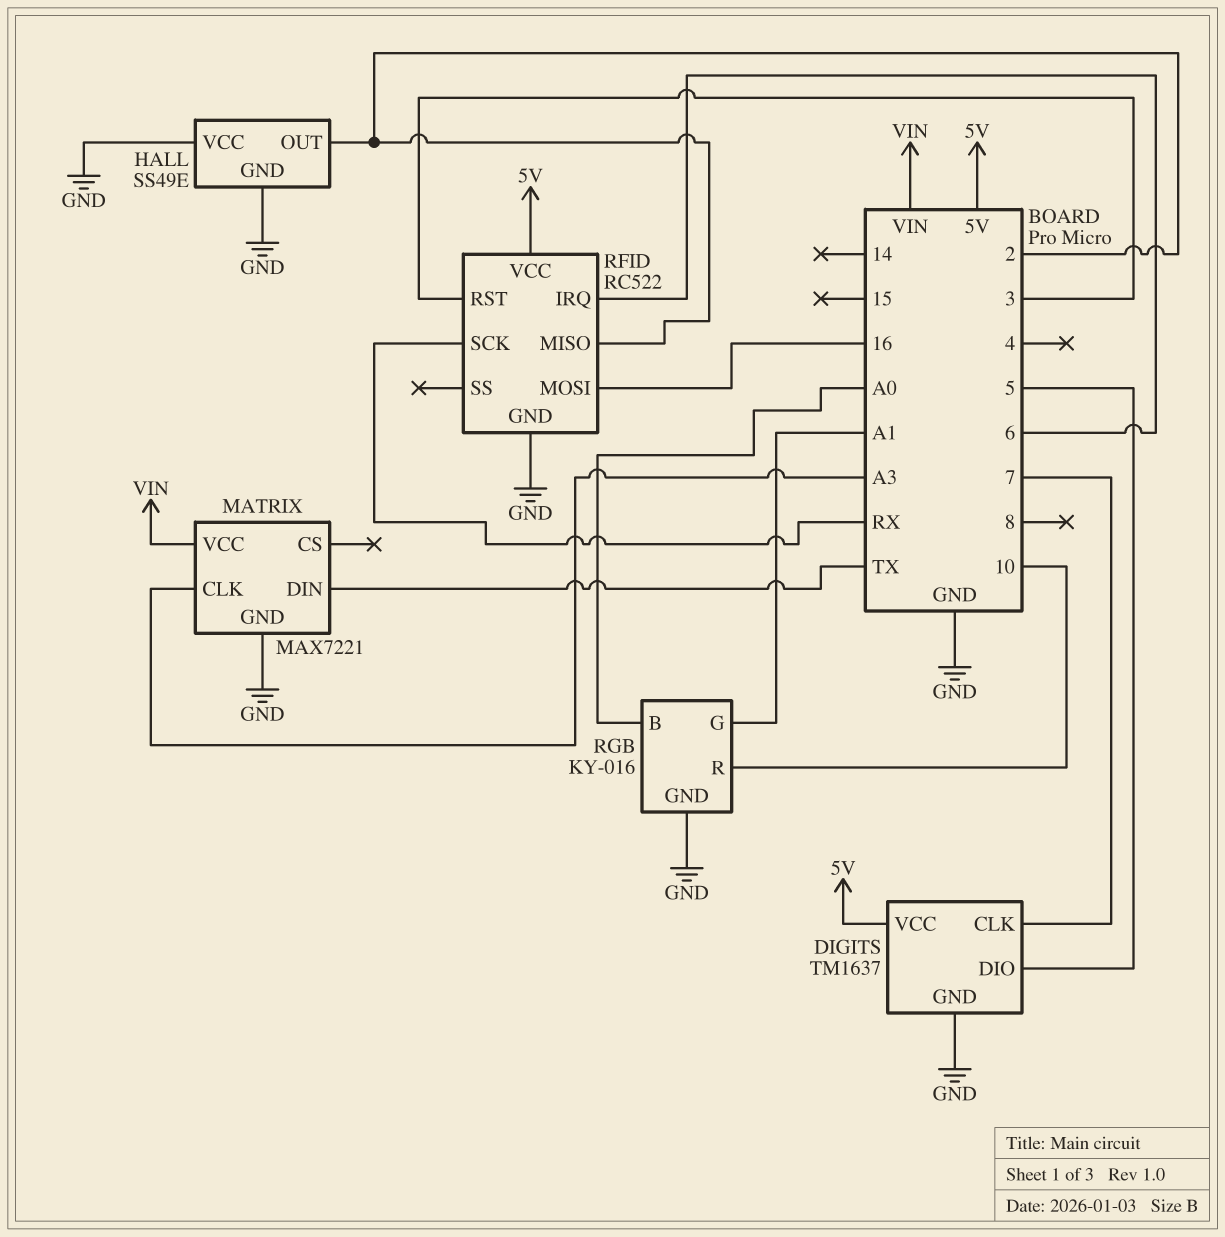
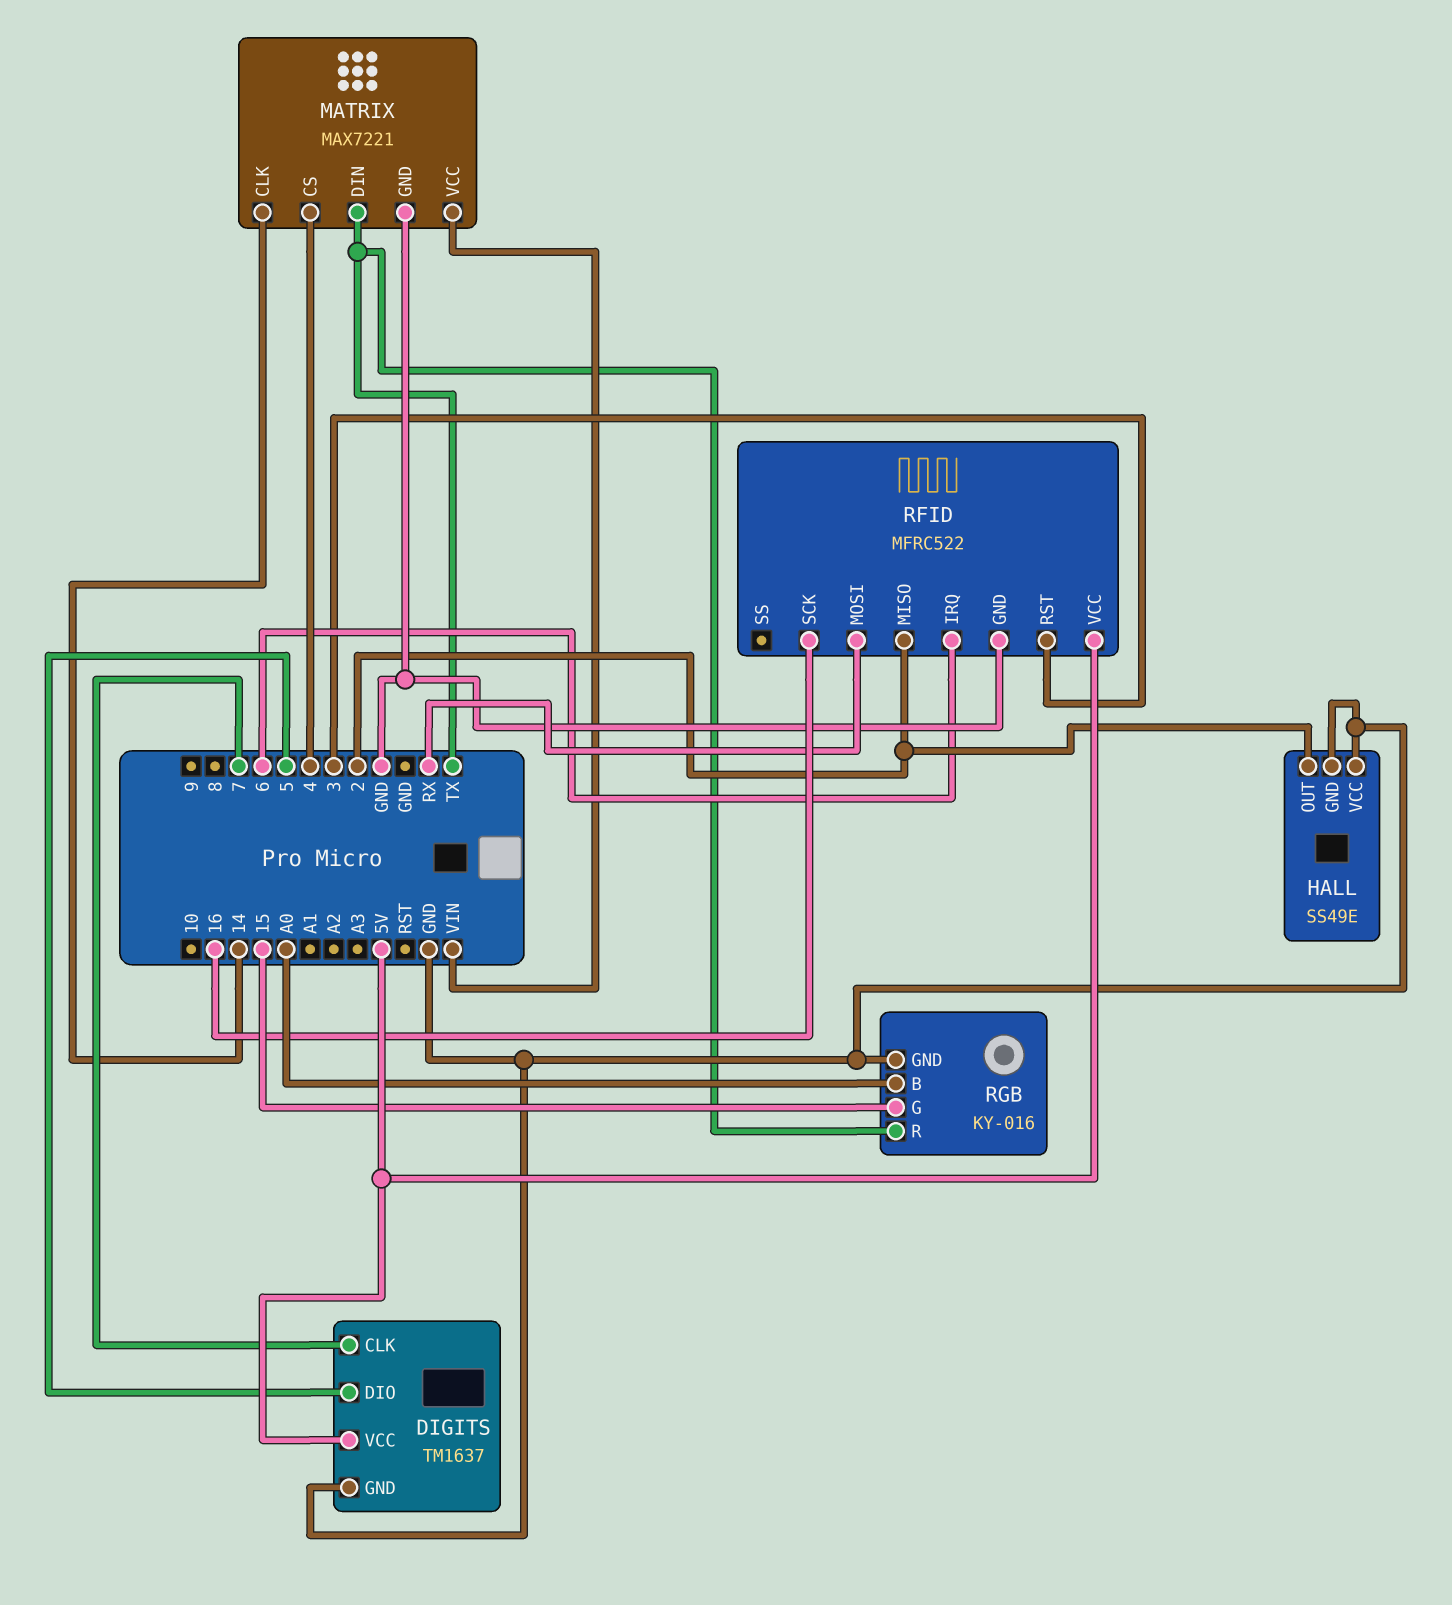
MATRIX pin CLK: A3 -> 14
MATRIX pin CS: none -> 4
RFID: RC522 -> MFRC522
RFID pin MOSI: 16 -> RX
RFID pin SCK: RX -> 16
RGB pin G: A1 -> 15
RGB pin R: 10 -> TX

